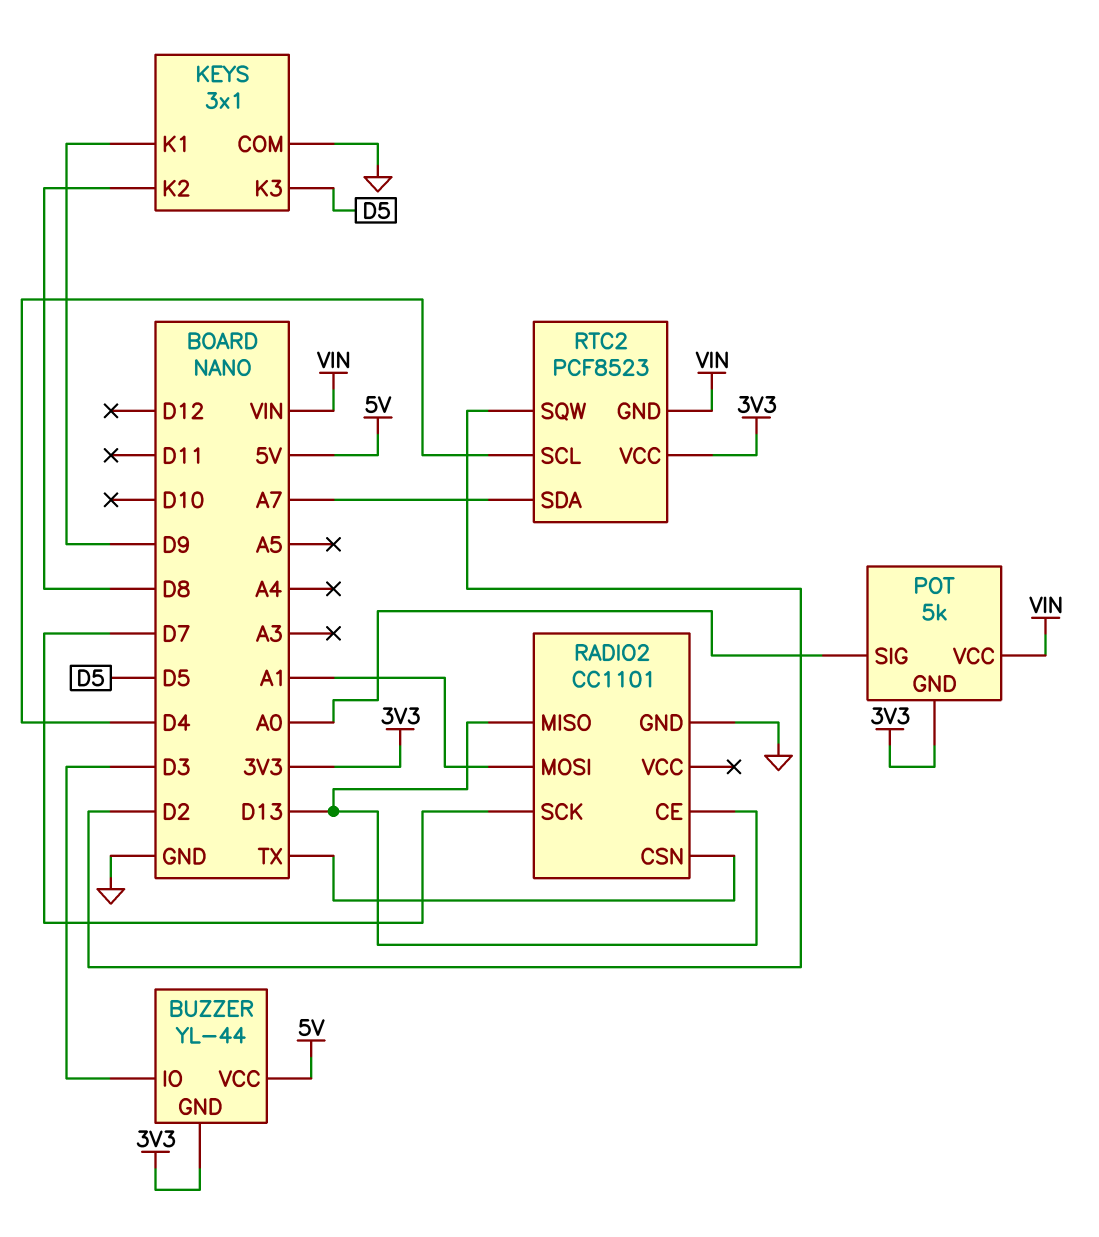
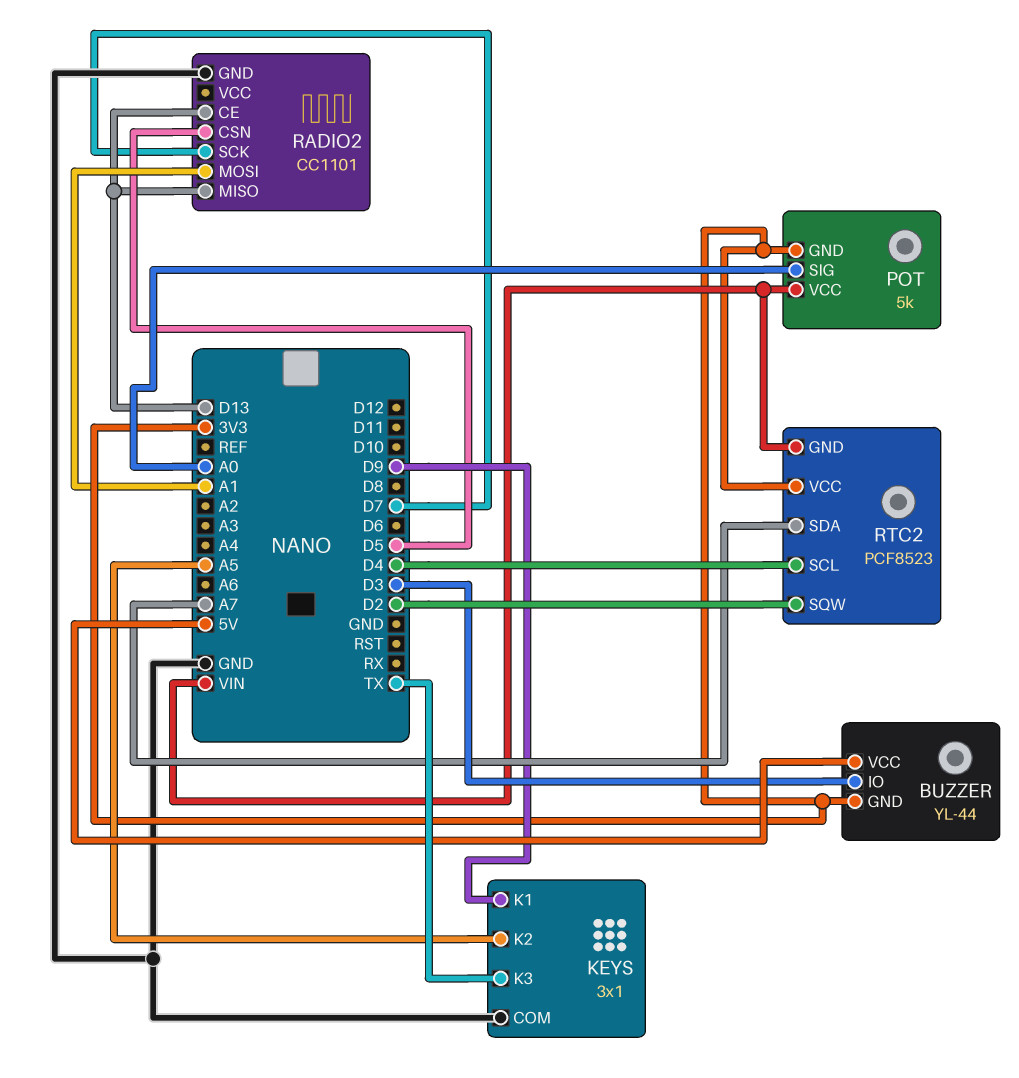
KEYS pin K2: D8 -> A5
KEYS pin K3: D5 -> TX
RADIO2 pin CSN: TX -> D5

